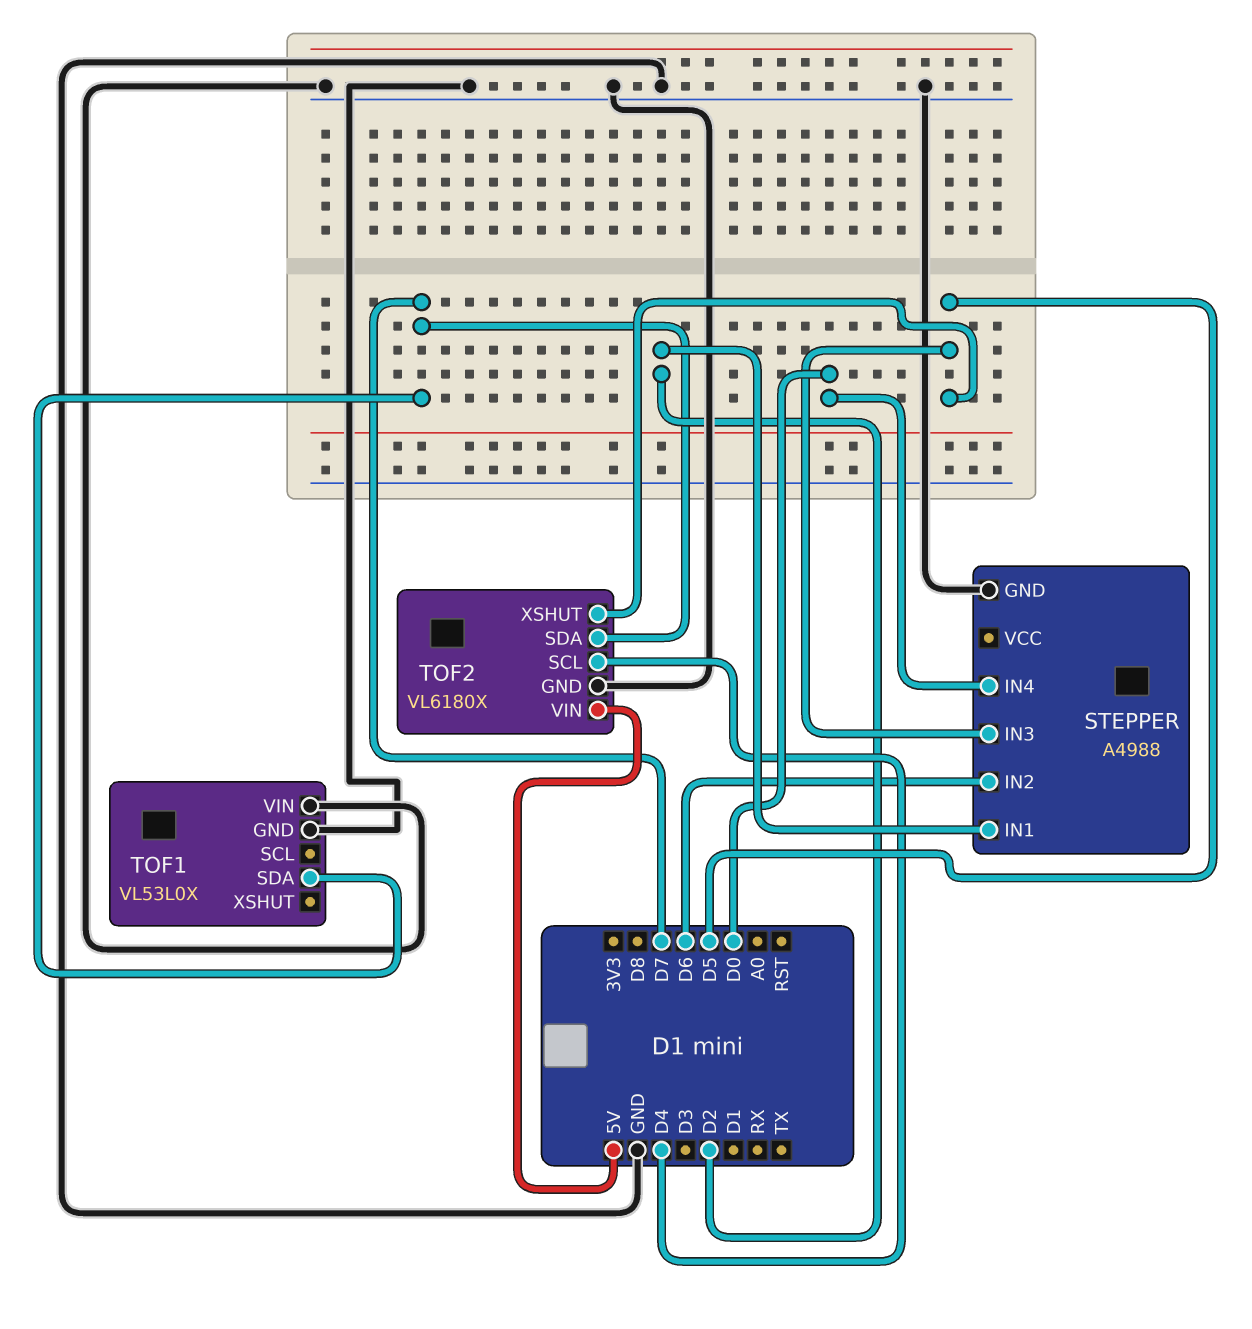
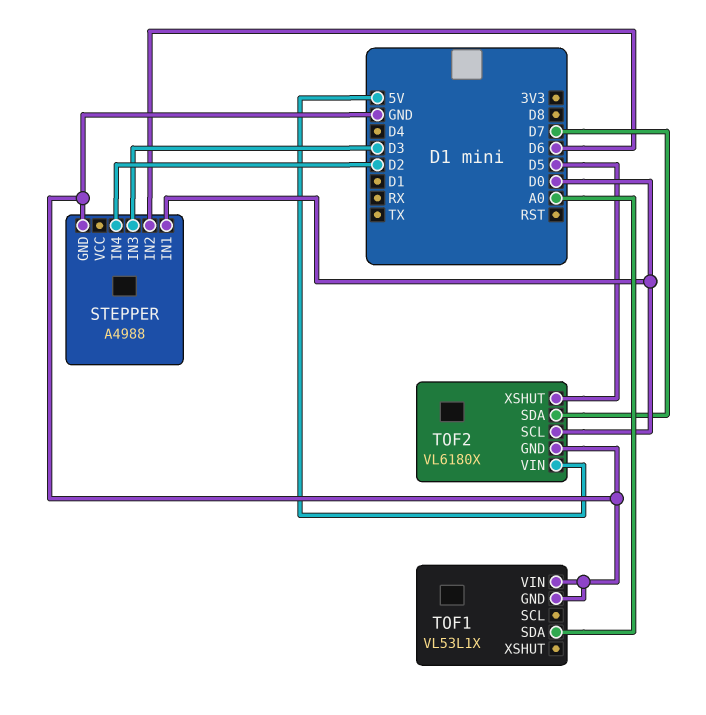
STEPPER pin IN1: D2 -> D0
STEPPER pin IN3: D5 -> D3
STEPPER pin IN4: D0 -> D2
TOF1: VL53L0X -> VL53L1X
TOF1 pin SDA: D7 -> A0
TOF2 pin SCL: D4 -> D0

